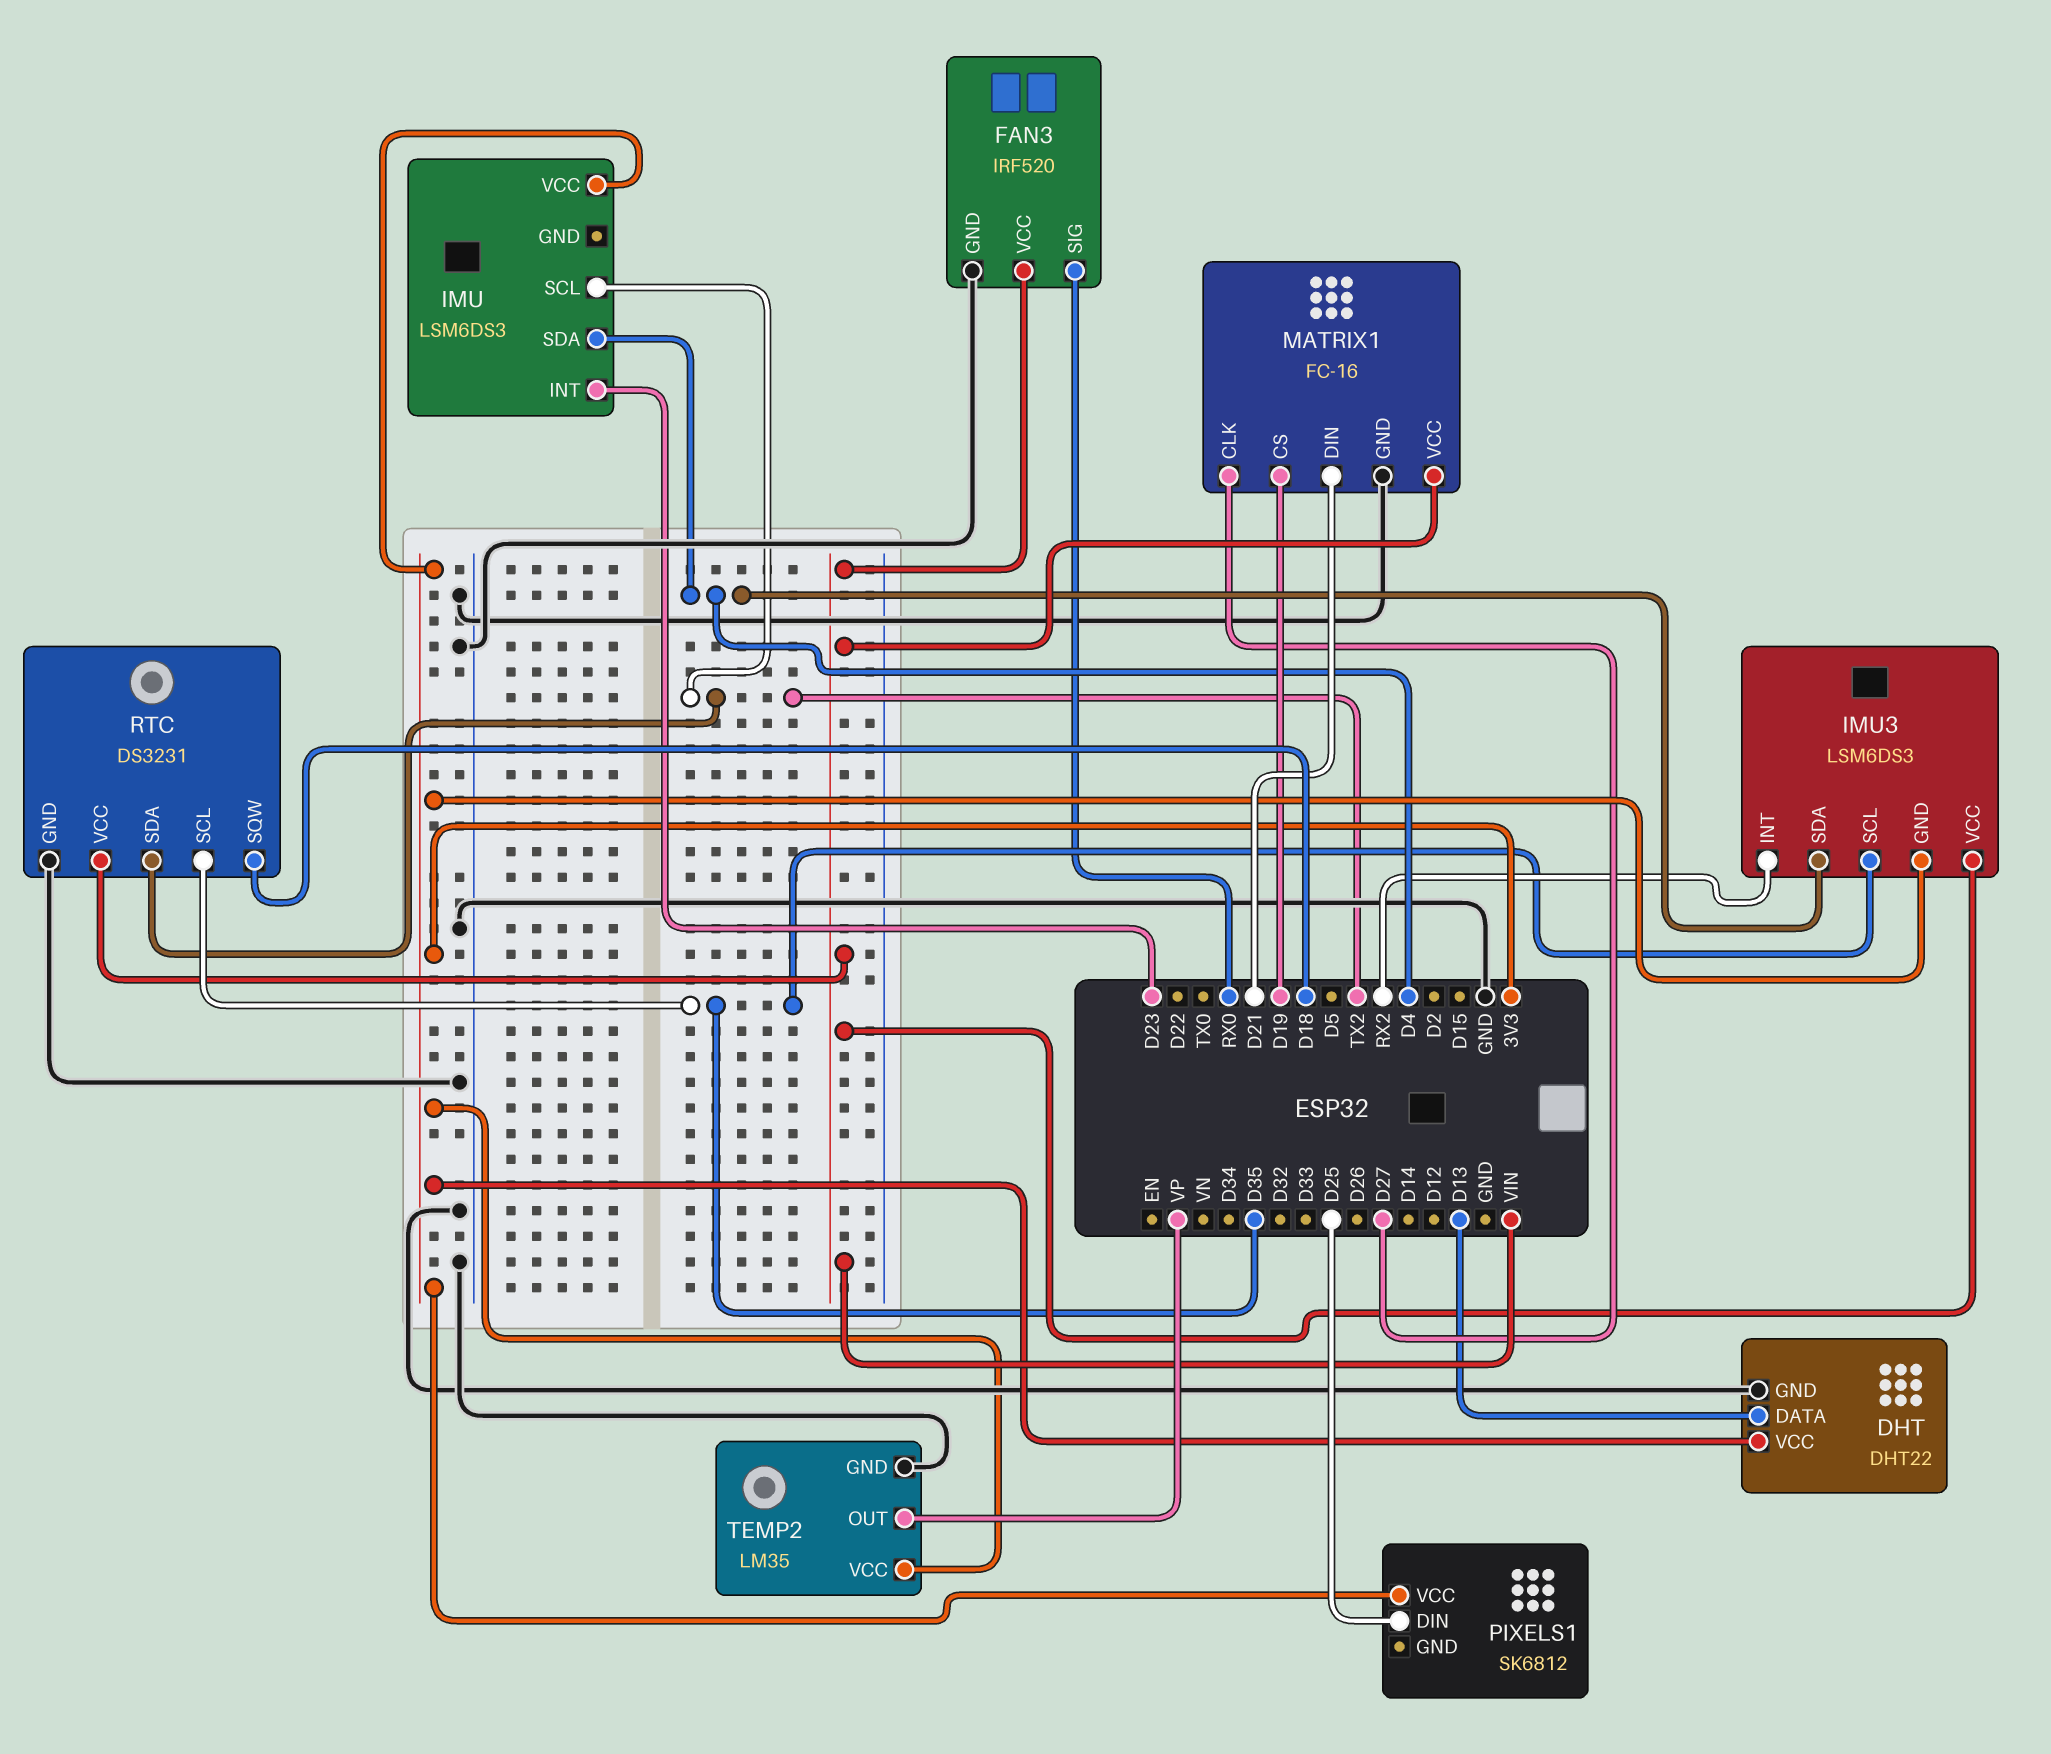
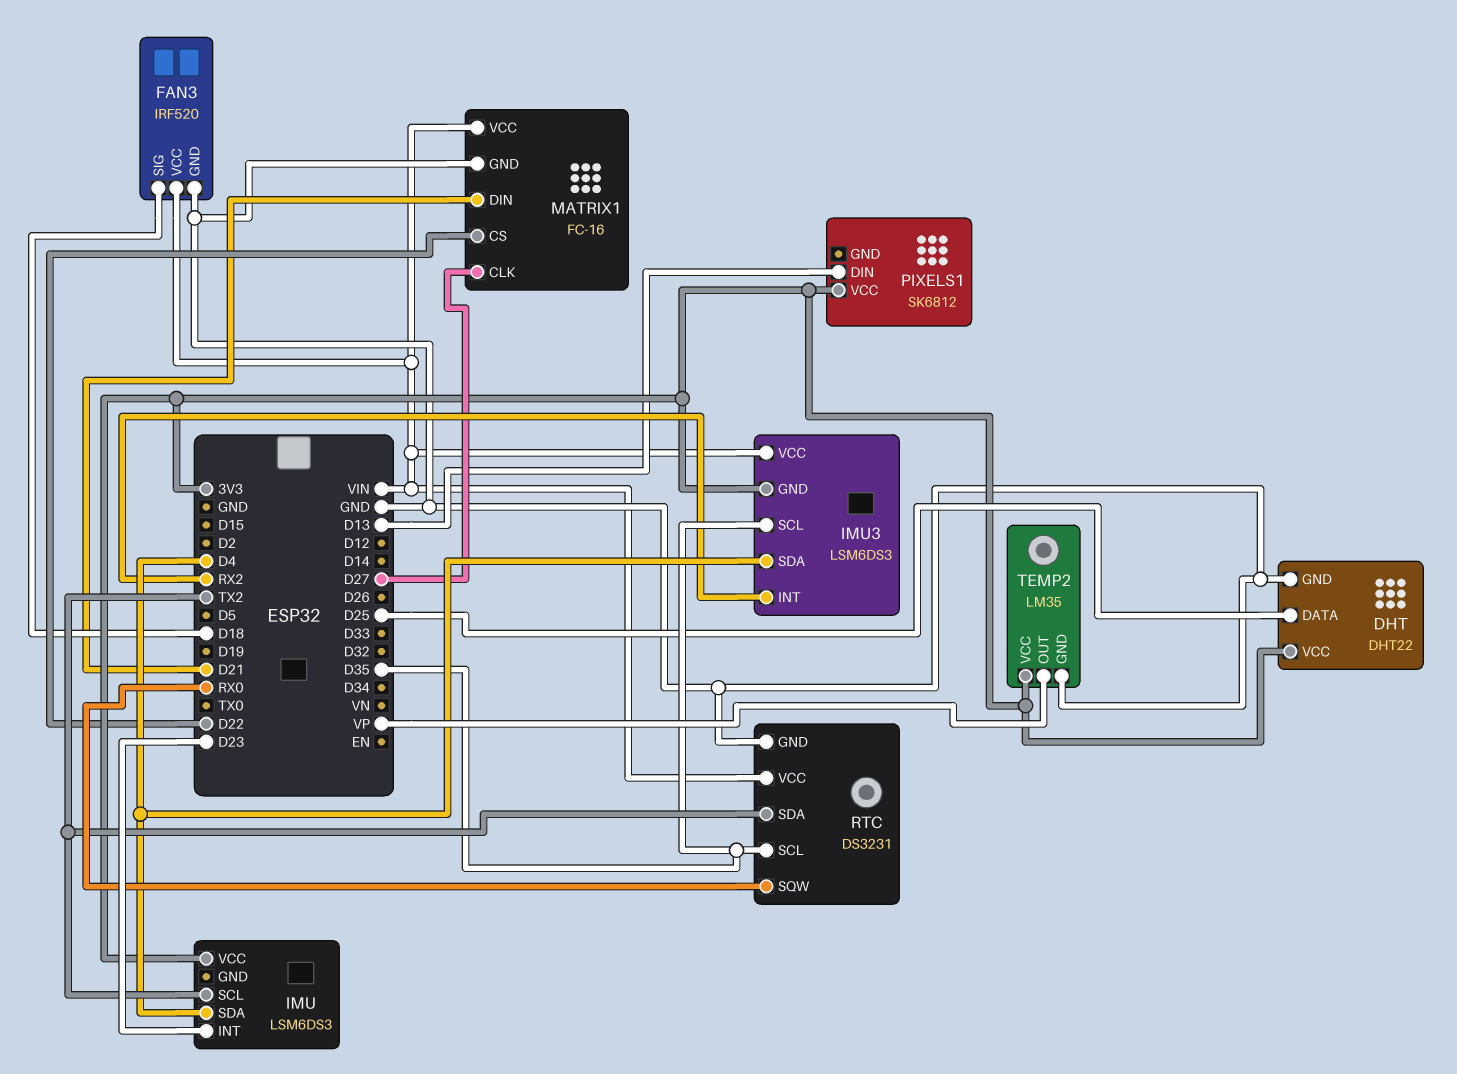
DHT pin DATA: D13 -> D25
FAN3 pin SIG: RX0 -> D18
MATRIX1 pin CS: D19 -> D22
PIXELS1 pin DIN: D25 -> D13
RTC pin SQW: D18 -> RX0

